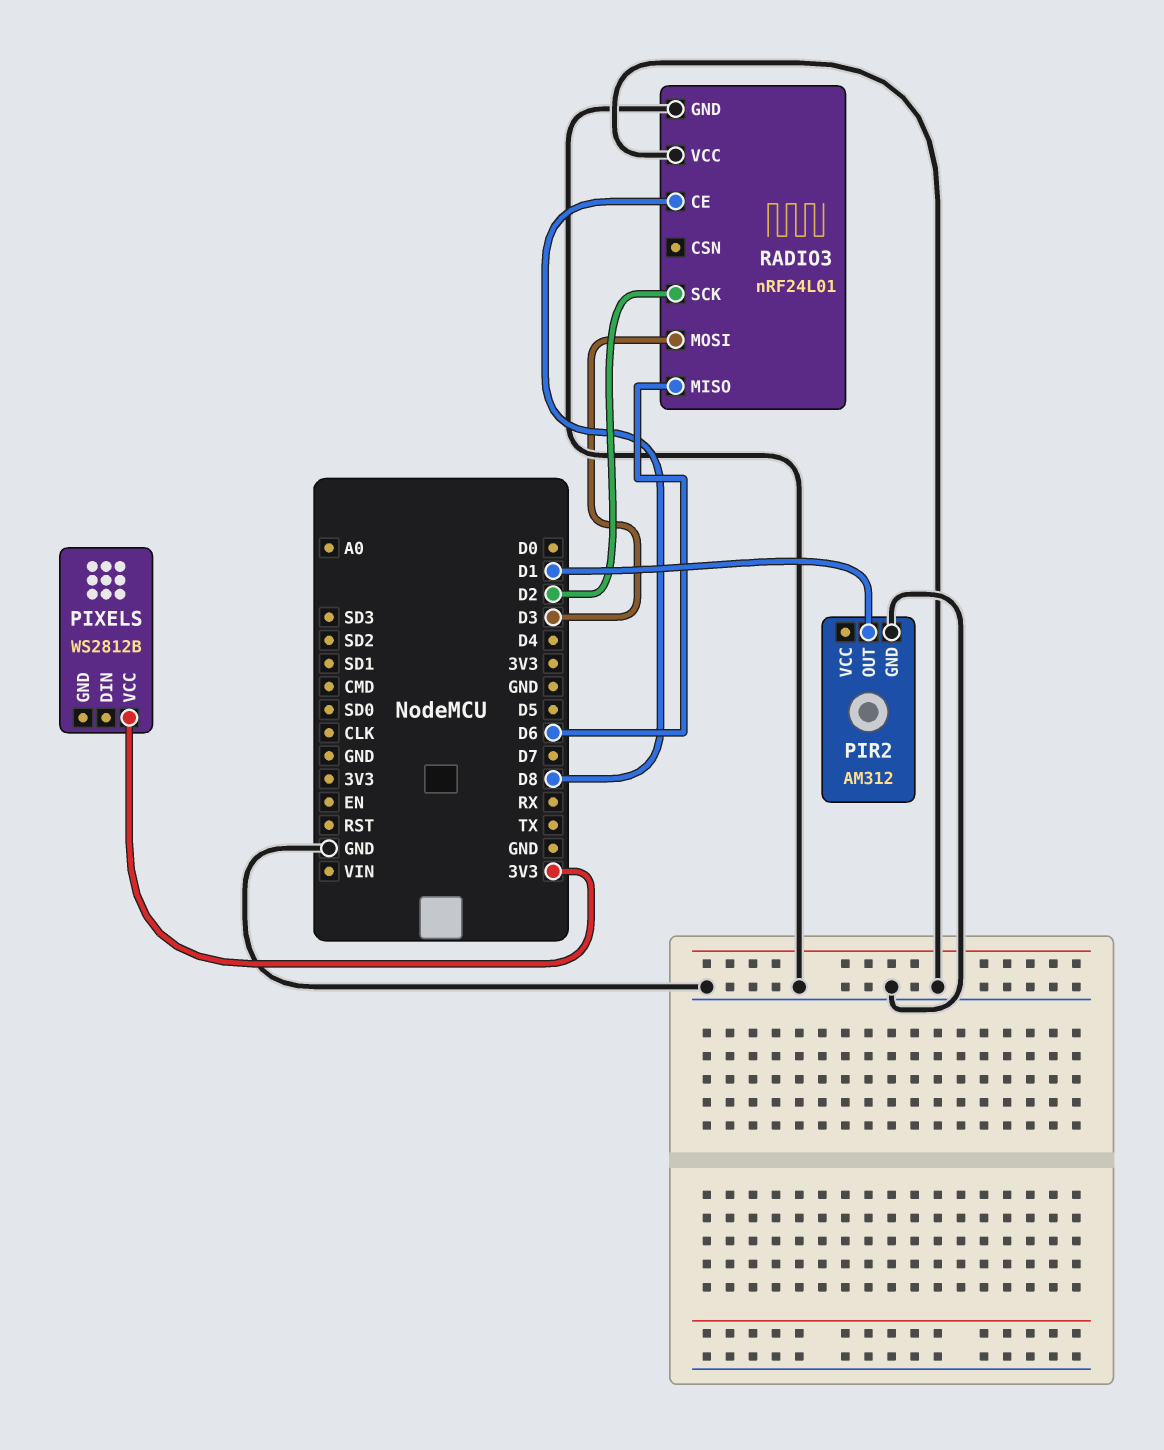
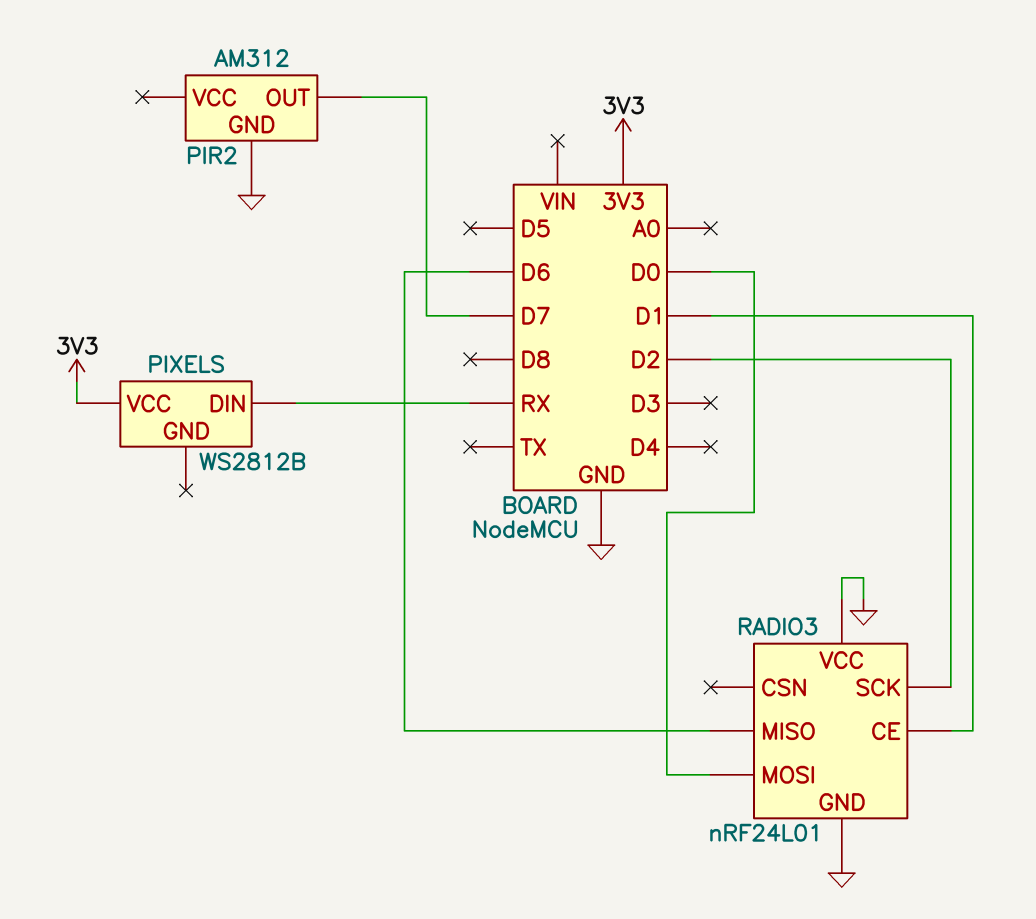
PIR2 pin OUT: D1 -> D7
PIXELS pin DIN: none -> RX
RADIO3 pin CE: D8 -> D1
RADIO3 pin MOSI: D3 -> D0

